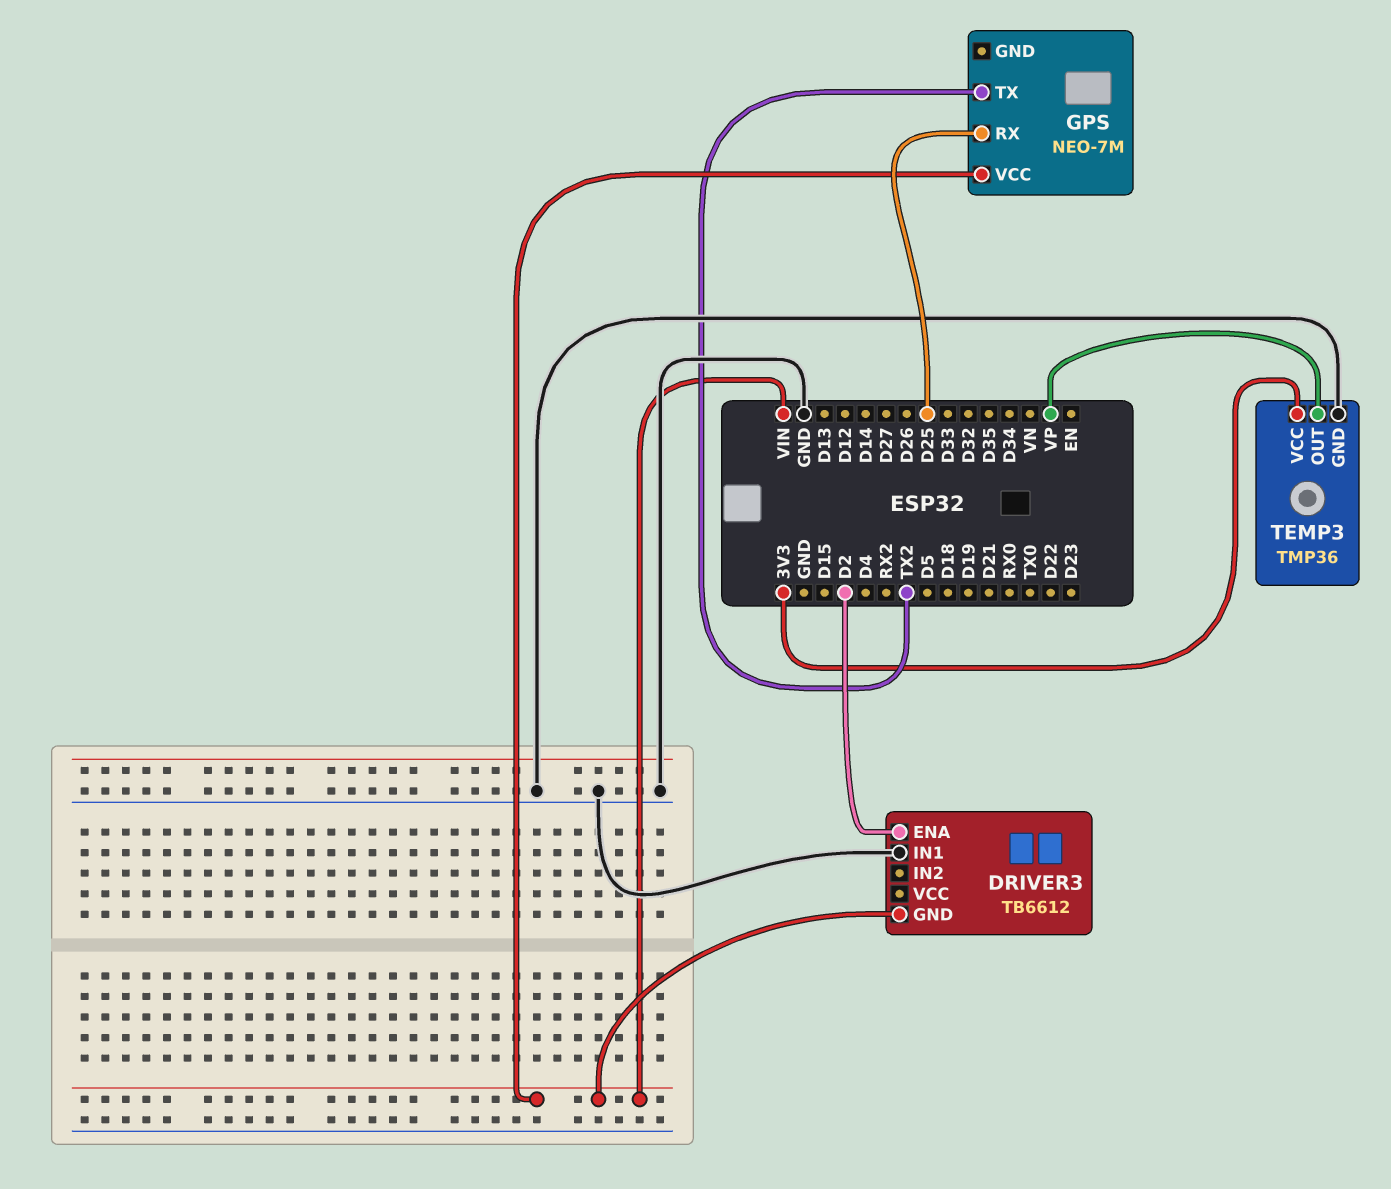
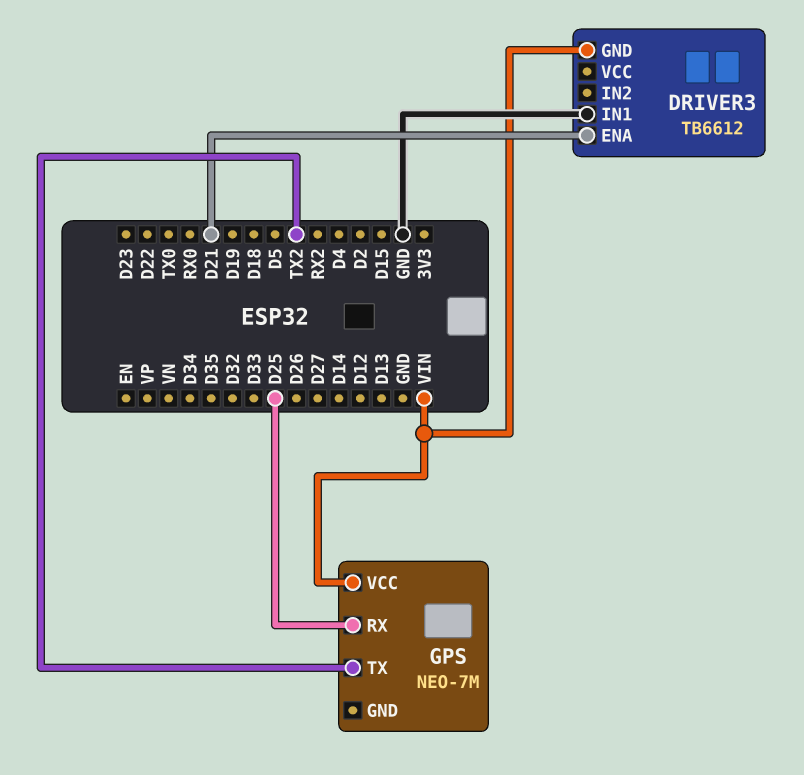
DRIVER3 pin ENA: D2 -> D21
TEMP3: TMP36 -> none
TEMP3 pin GND: GND -> none
TEMP3 pin OUT: VP -> none
TEMP3 pin VCC: 3V3 -> none

